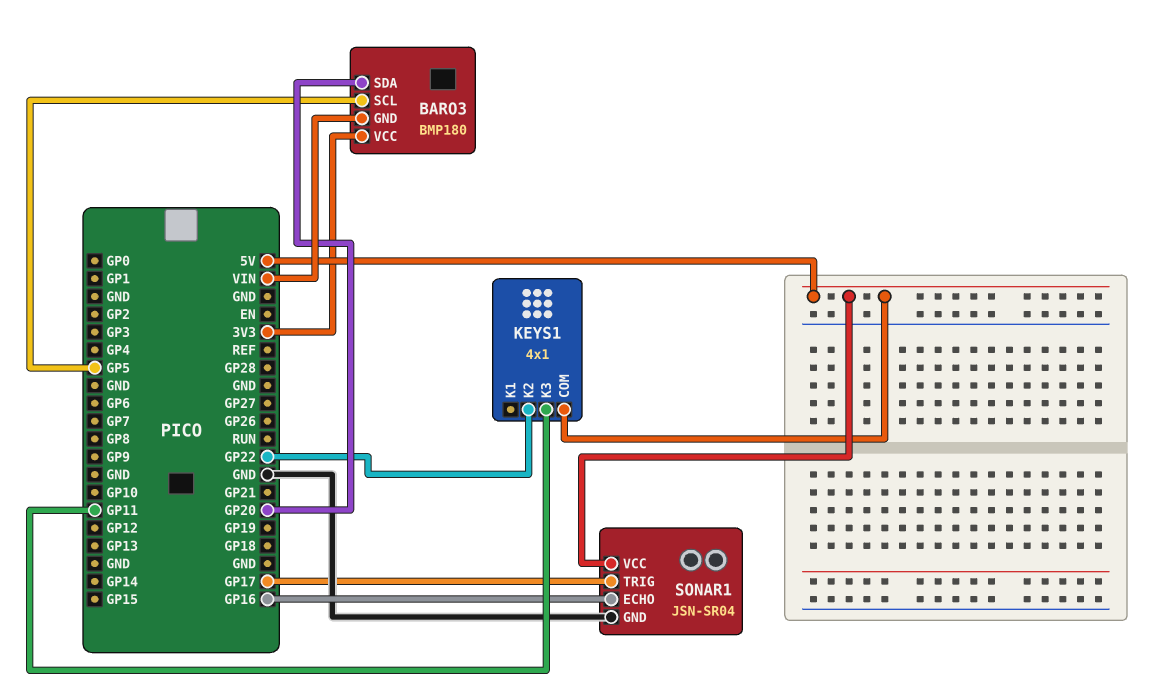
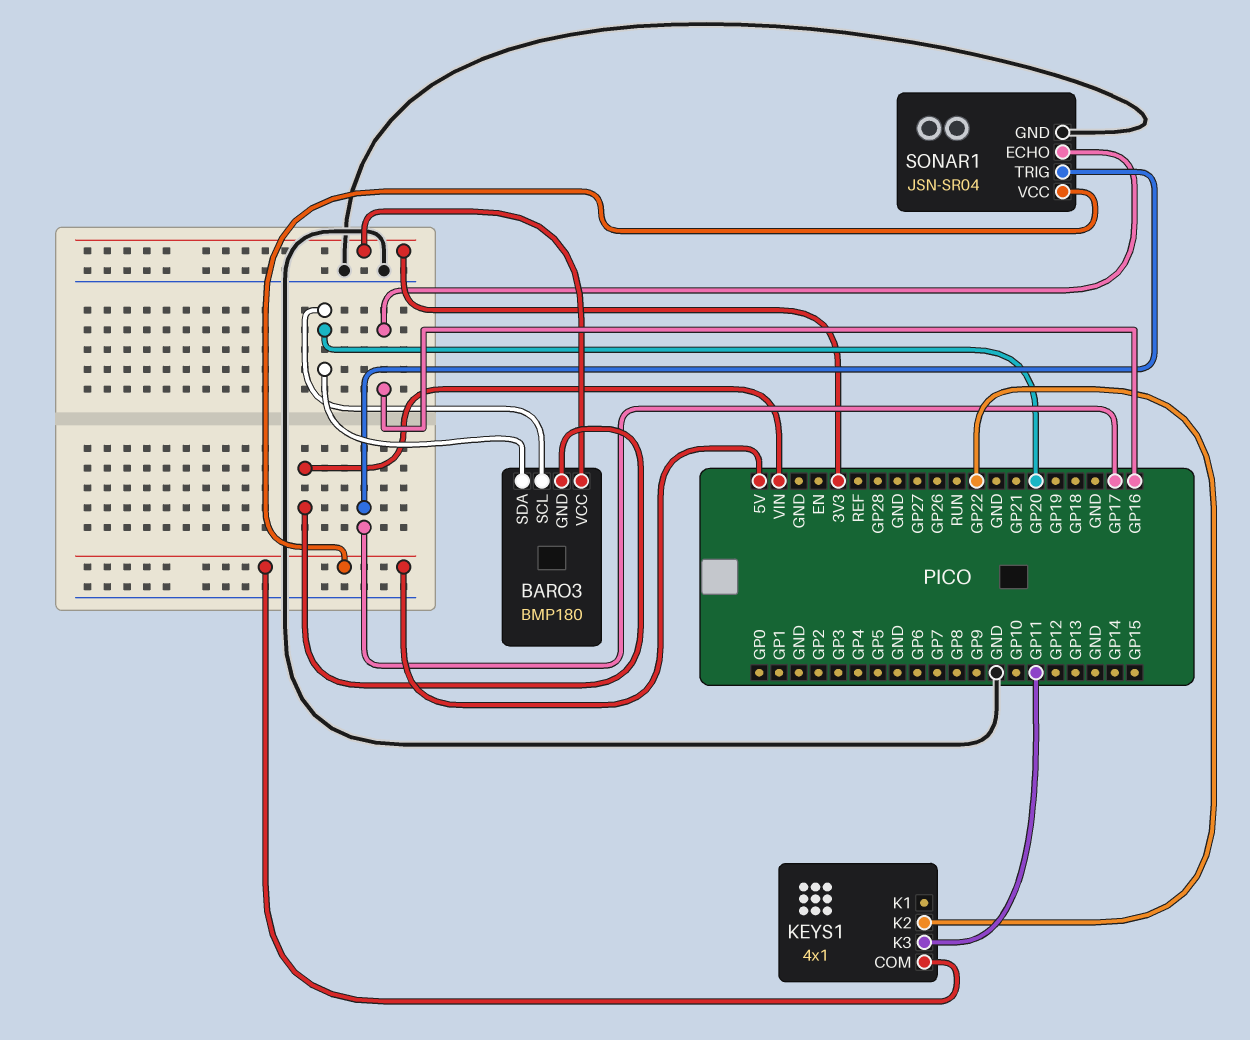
BARO3 pin SCL: GP5 -> GP20

